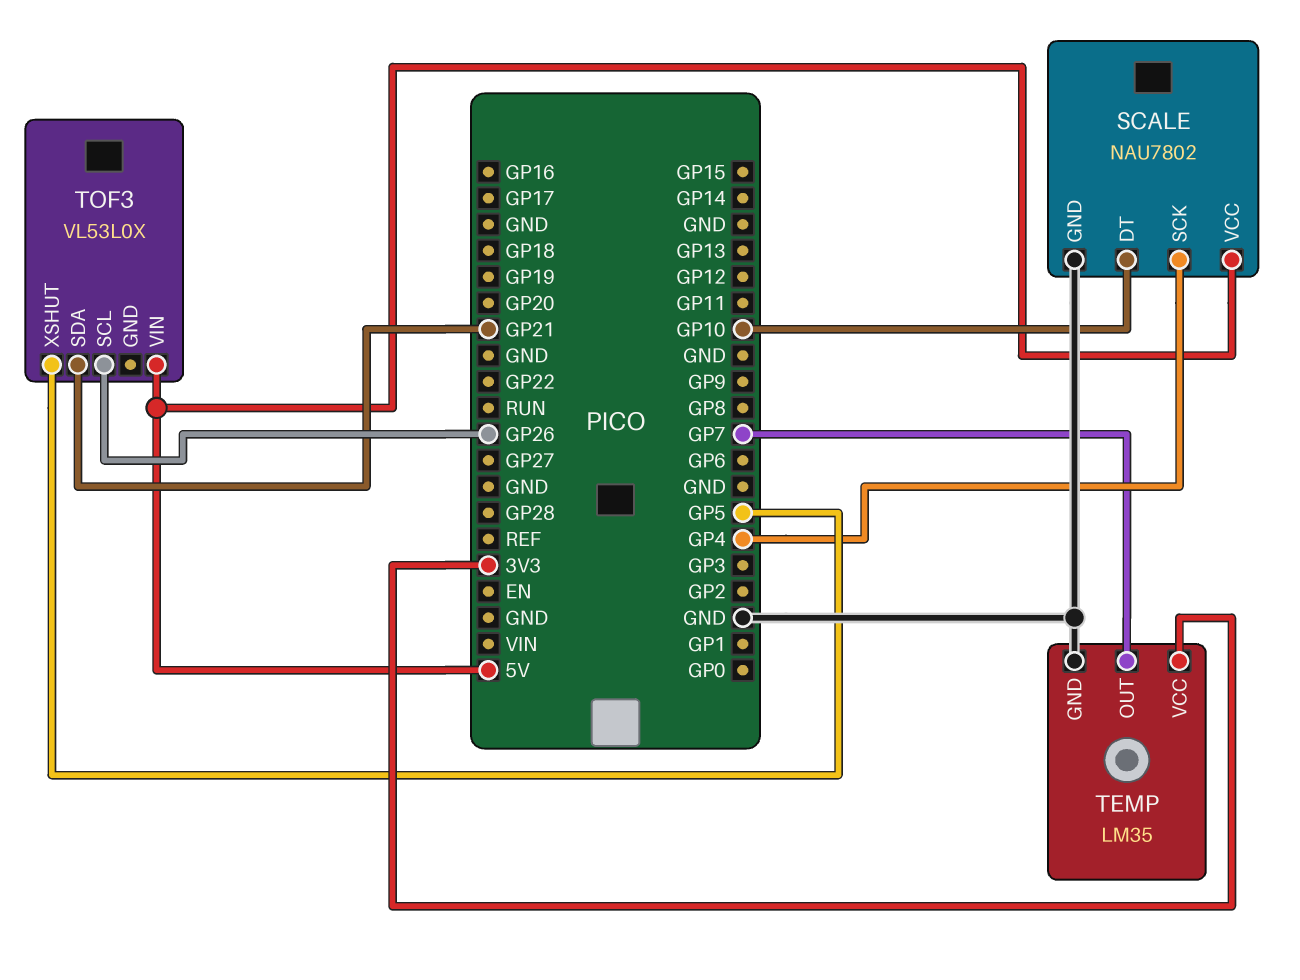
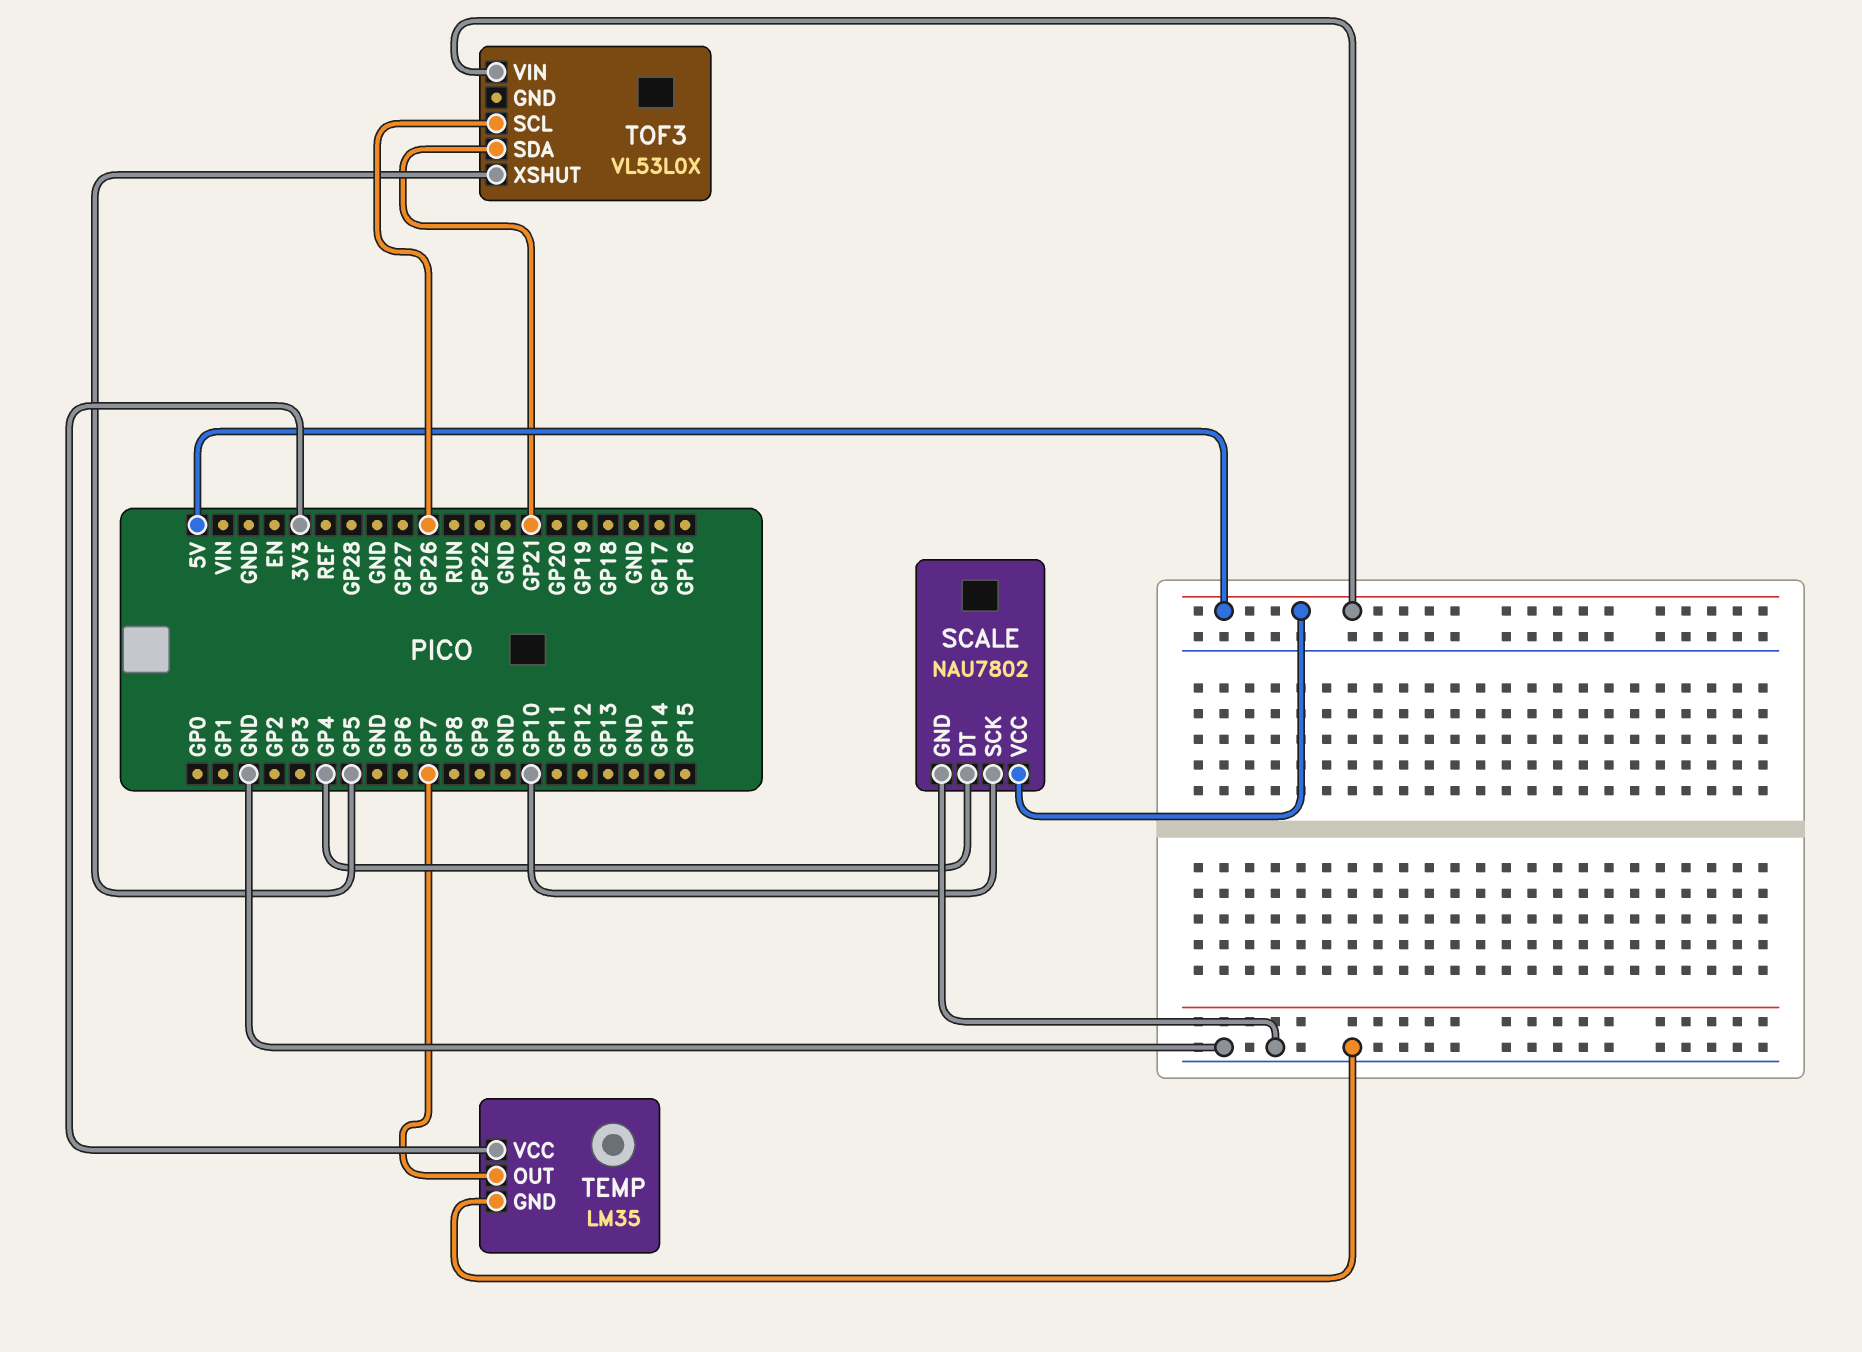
SCALE pin DT: GP10 -> GP4
SCALE pin SCK: GP4 -> GP10

